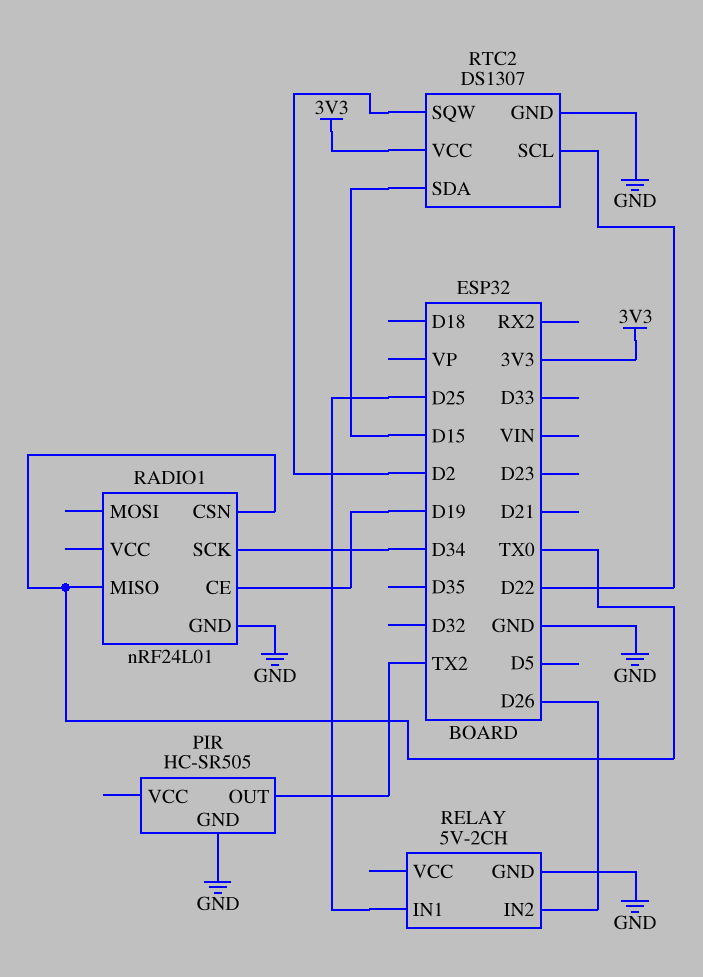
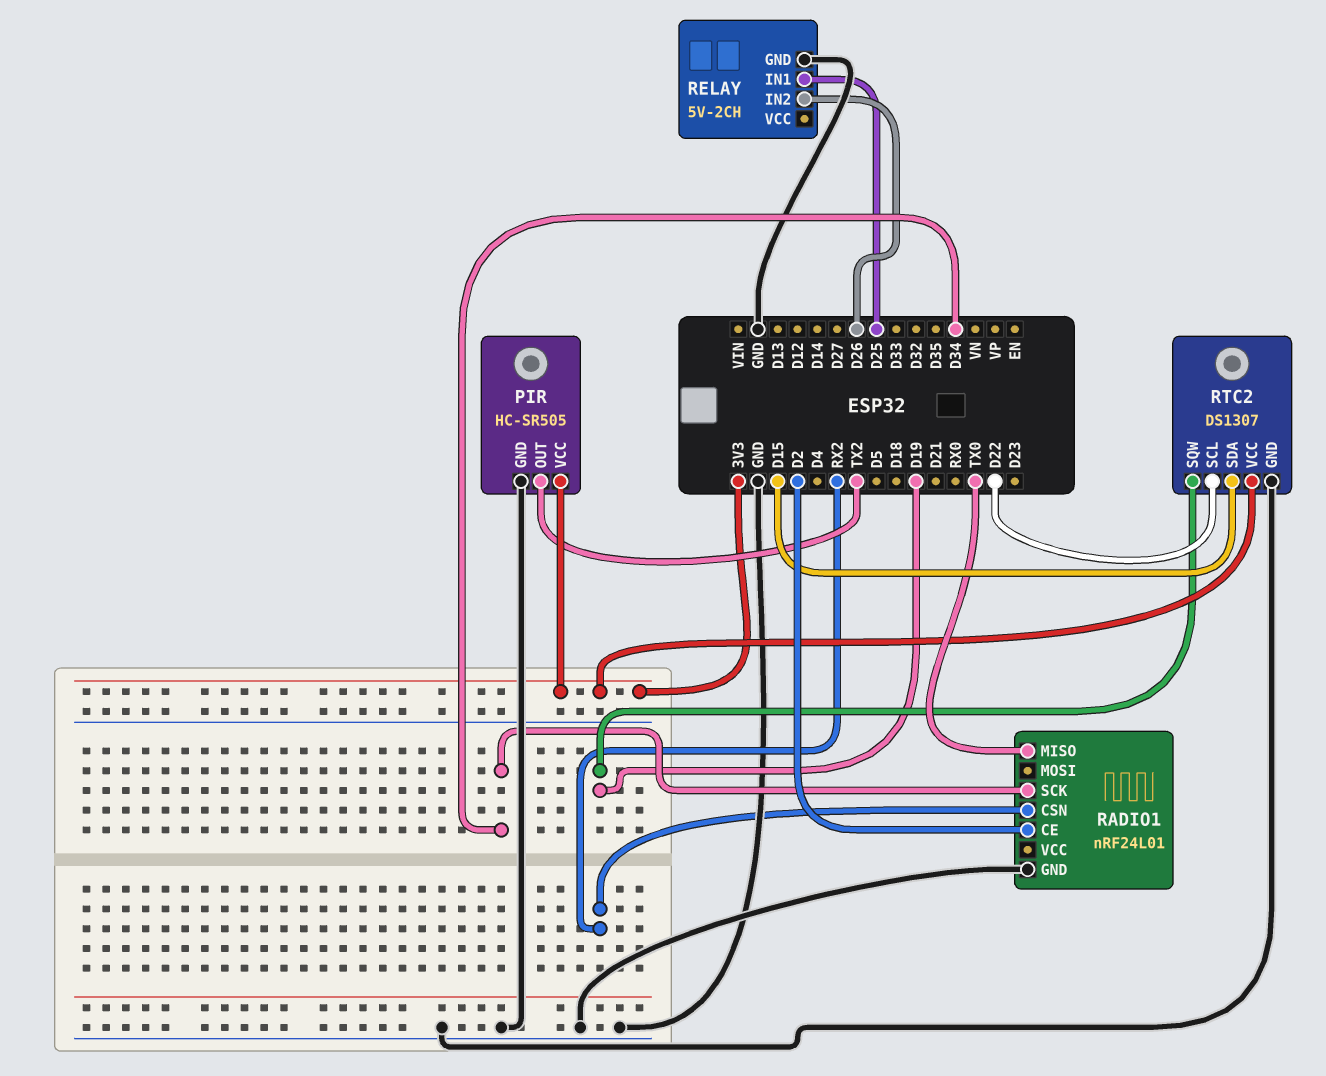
PIR pin VCC: none -> 3V3
RADIO1 pin CE: D19 -> D2
RADIO1 pin CSN: TX0 -> RX2
RTC2 pin SQW: D2 -> D19

